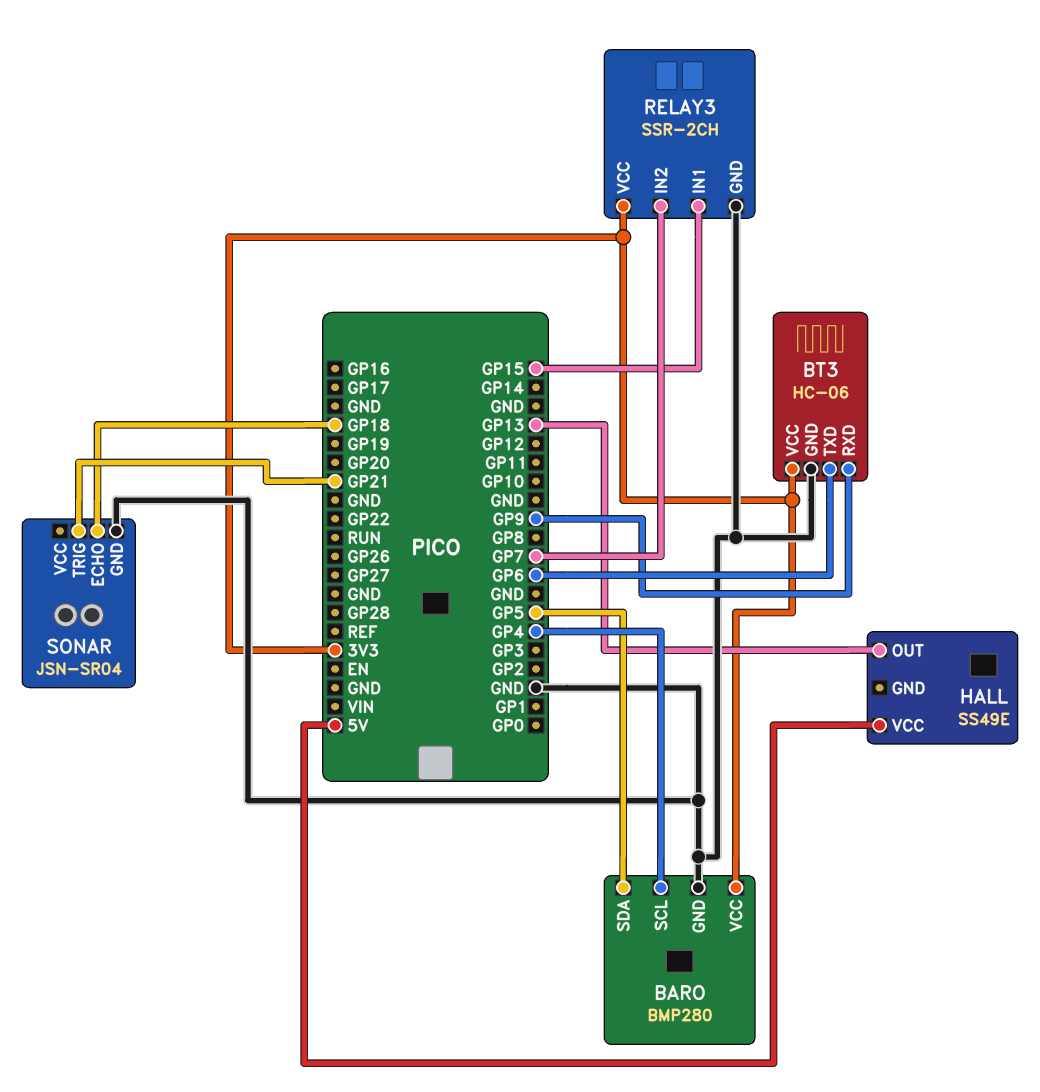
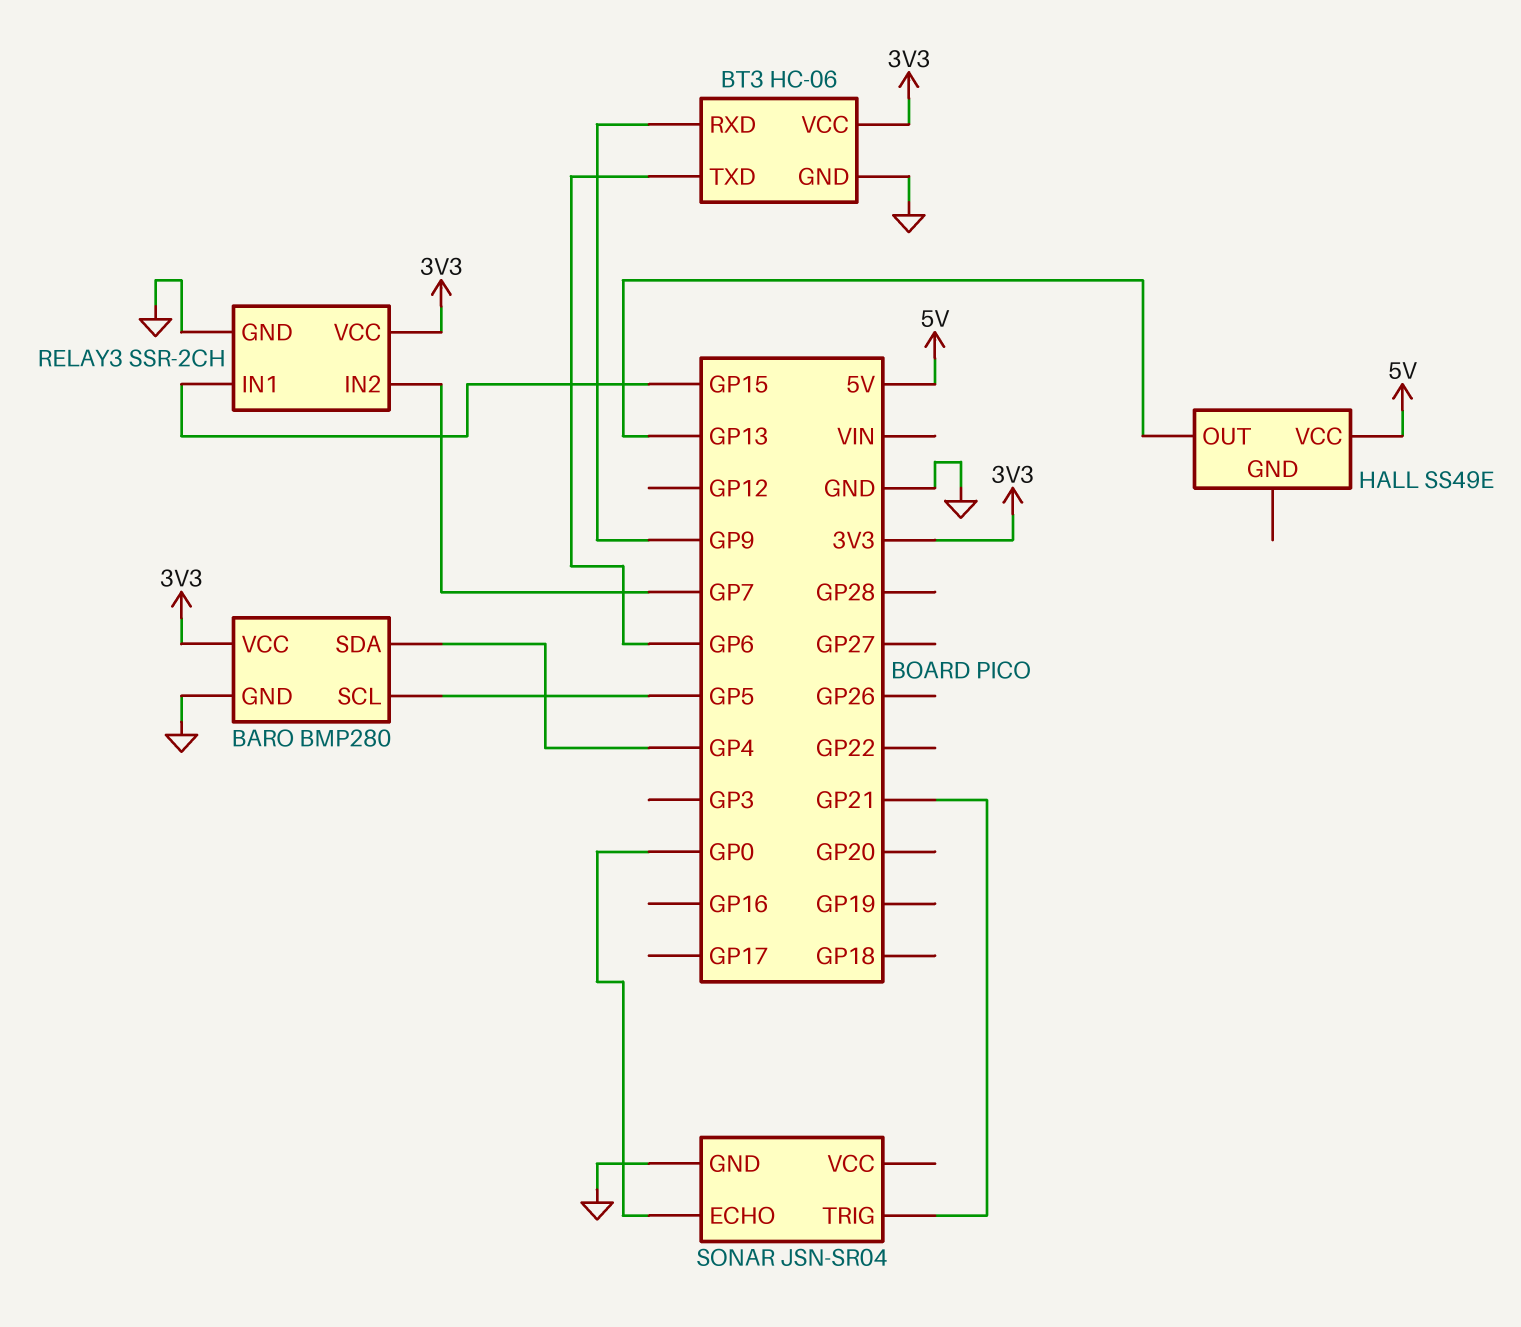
BARO pin SCL: GP4 -> GP5
BARO pin SDA: GP5 -> GP4
SONAR pin ECHO: GP18 -> GP0

